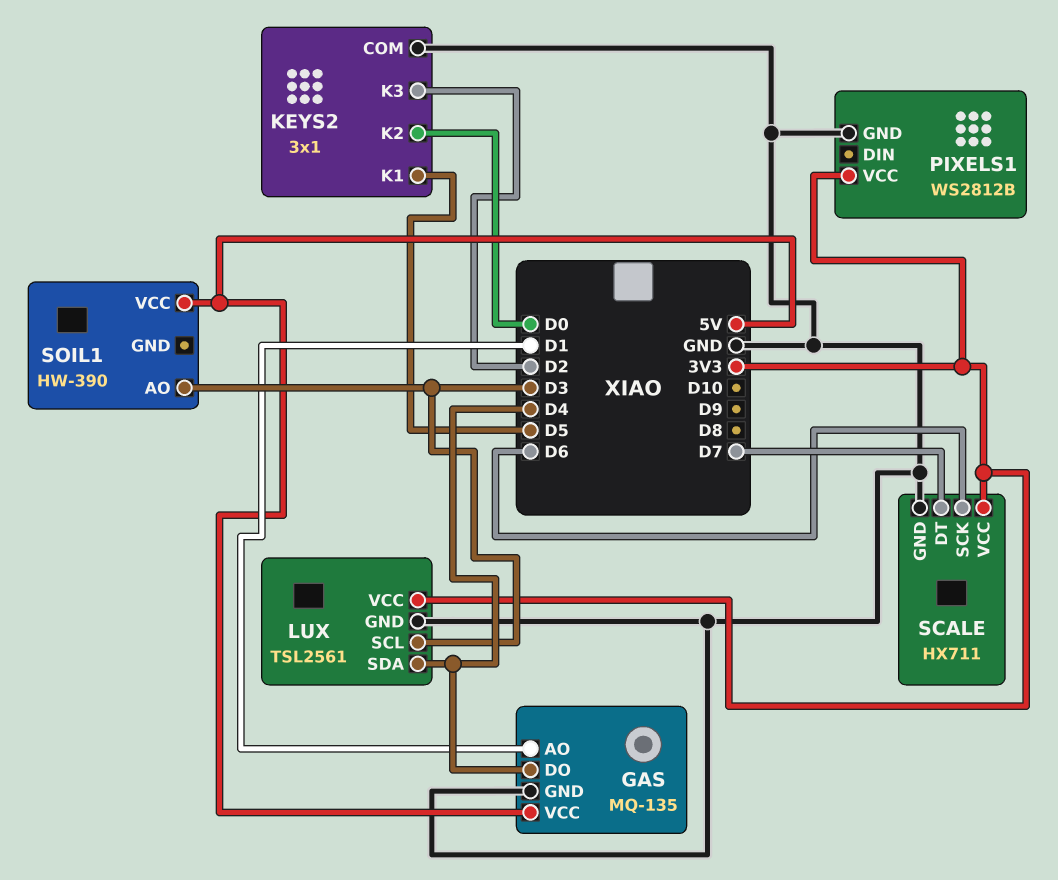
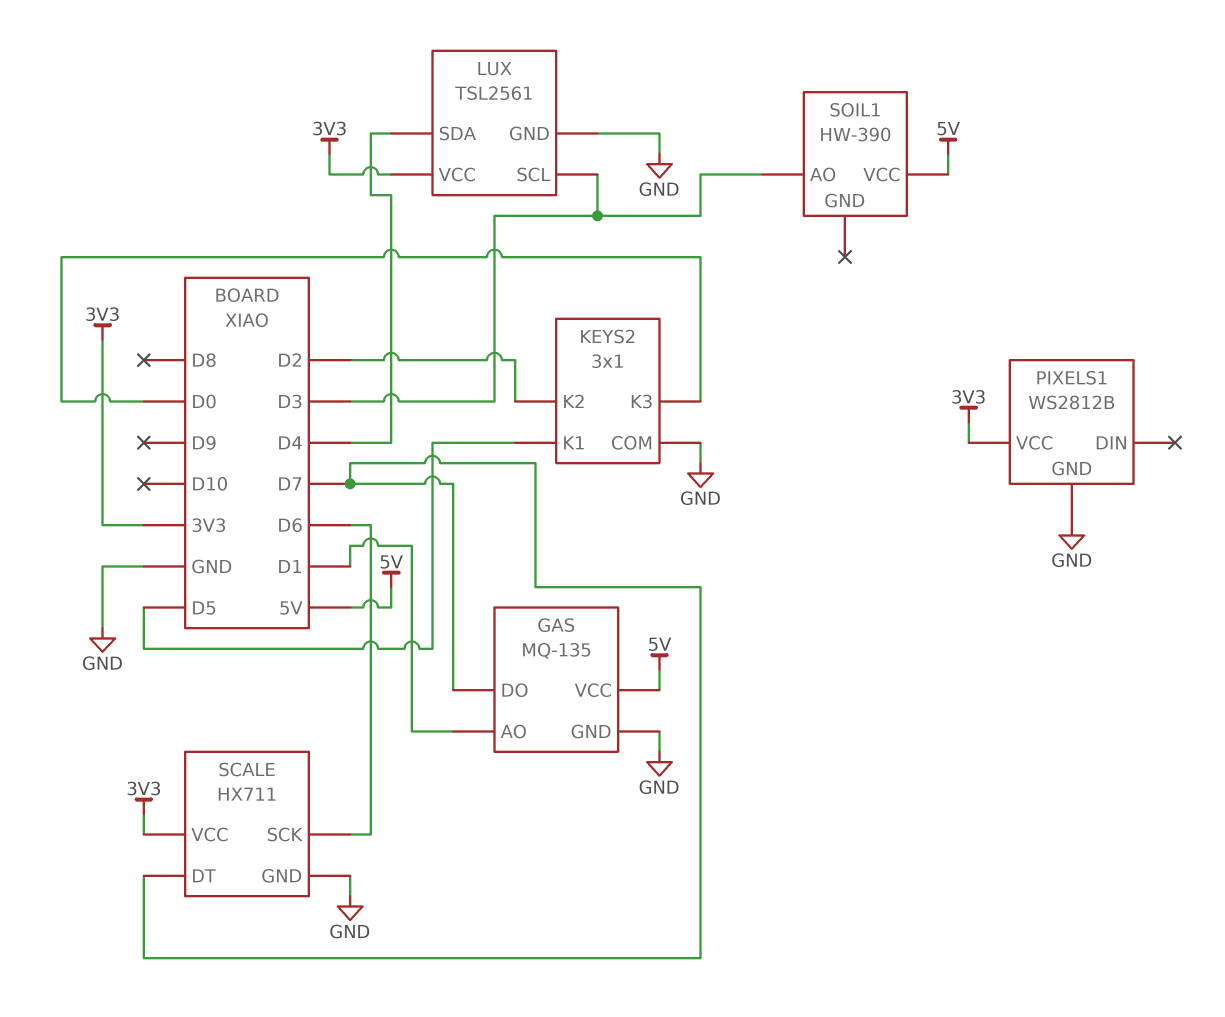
GAS pin DO: D4 -> D7
KEYS2 pin K2: D0 -> D2
KEYS2 pin K3: D2 -> D0

